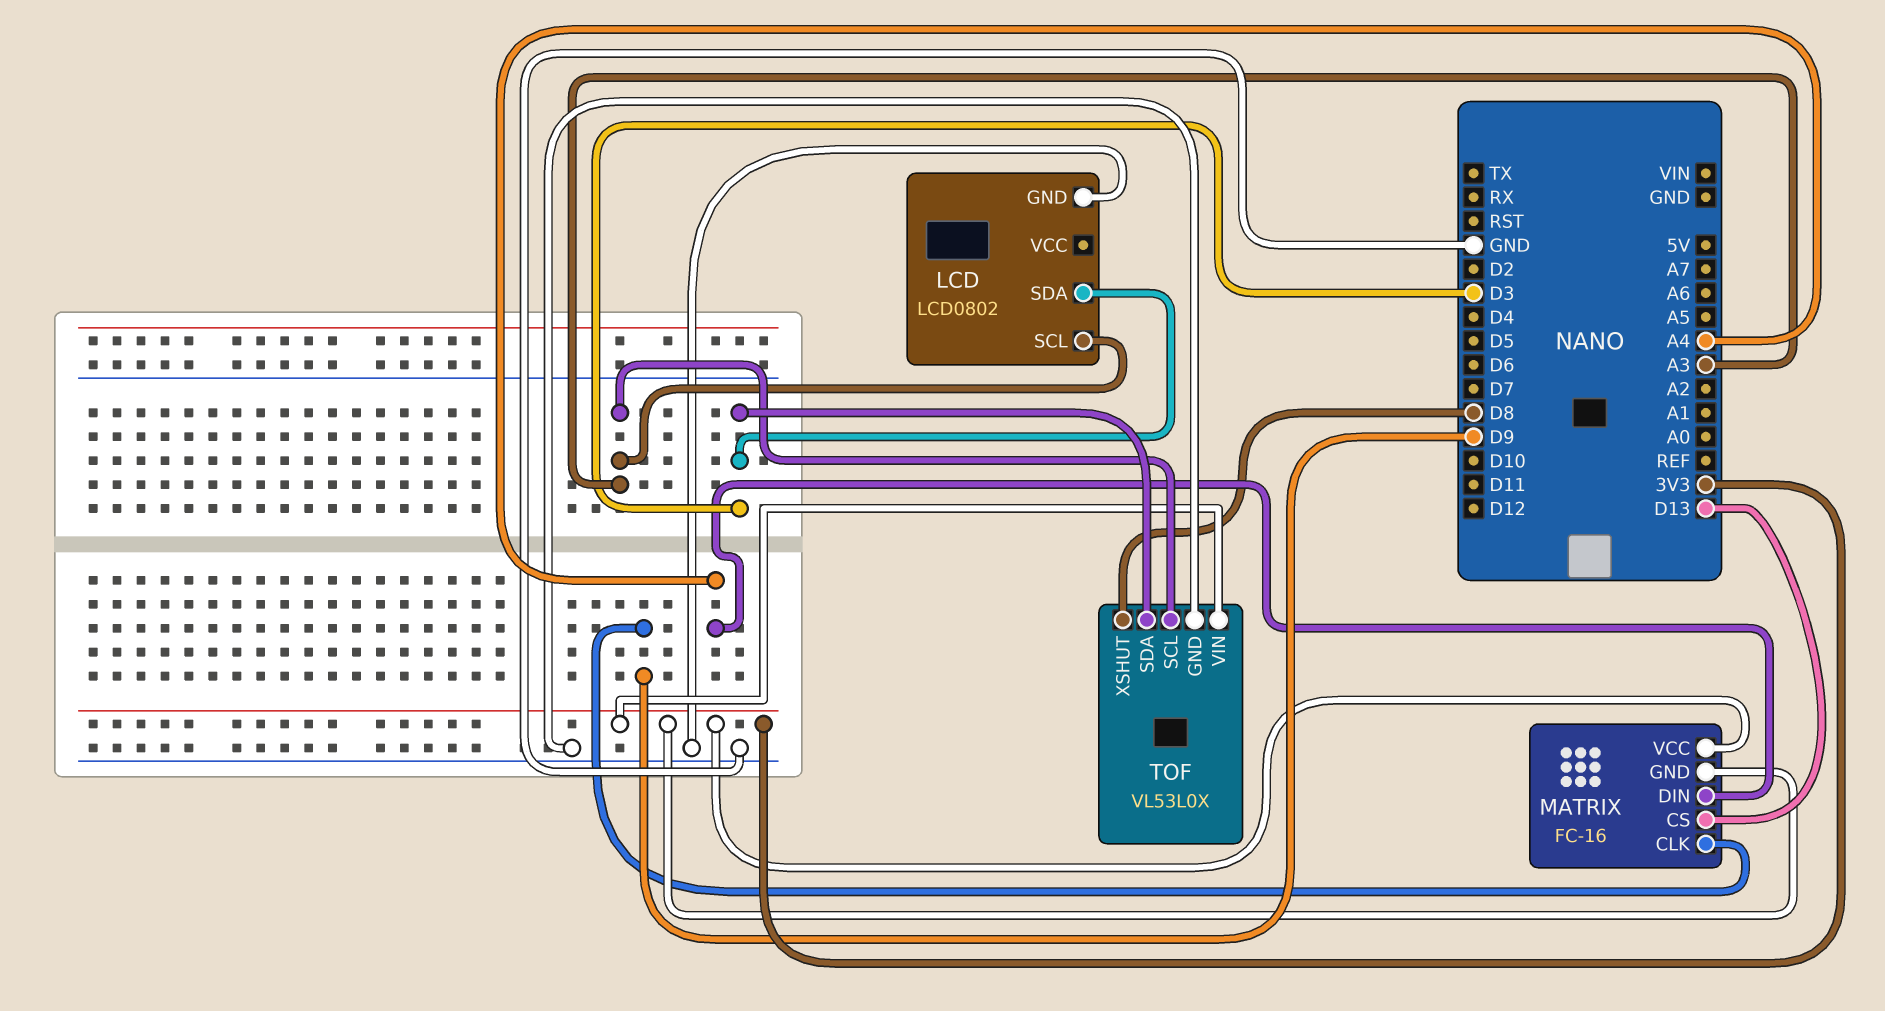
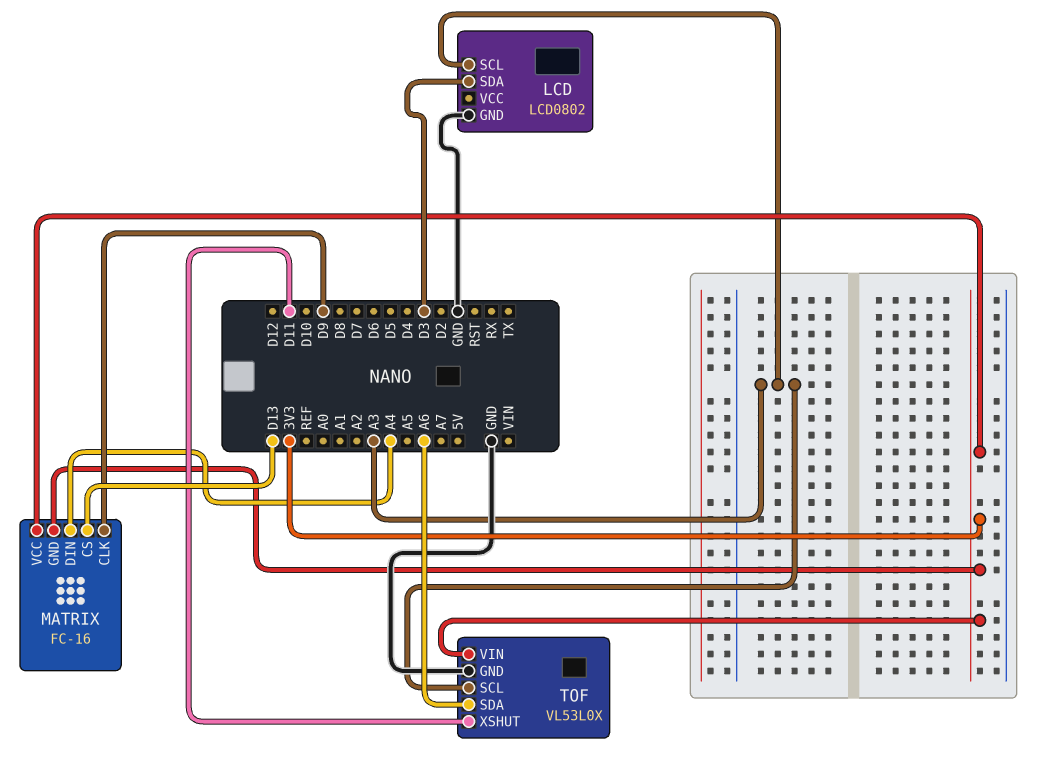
TOF pin SDA: D3 -> A6
TOF pin XSHUT: D8 -> D11

